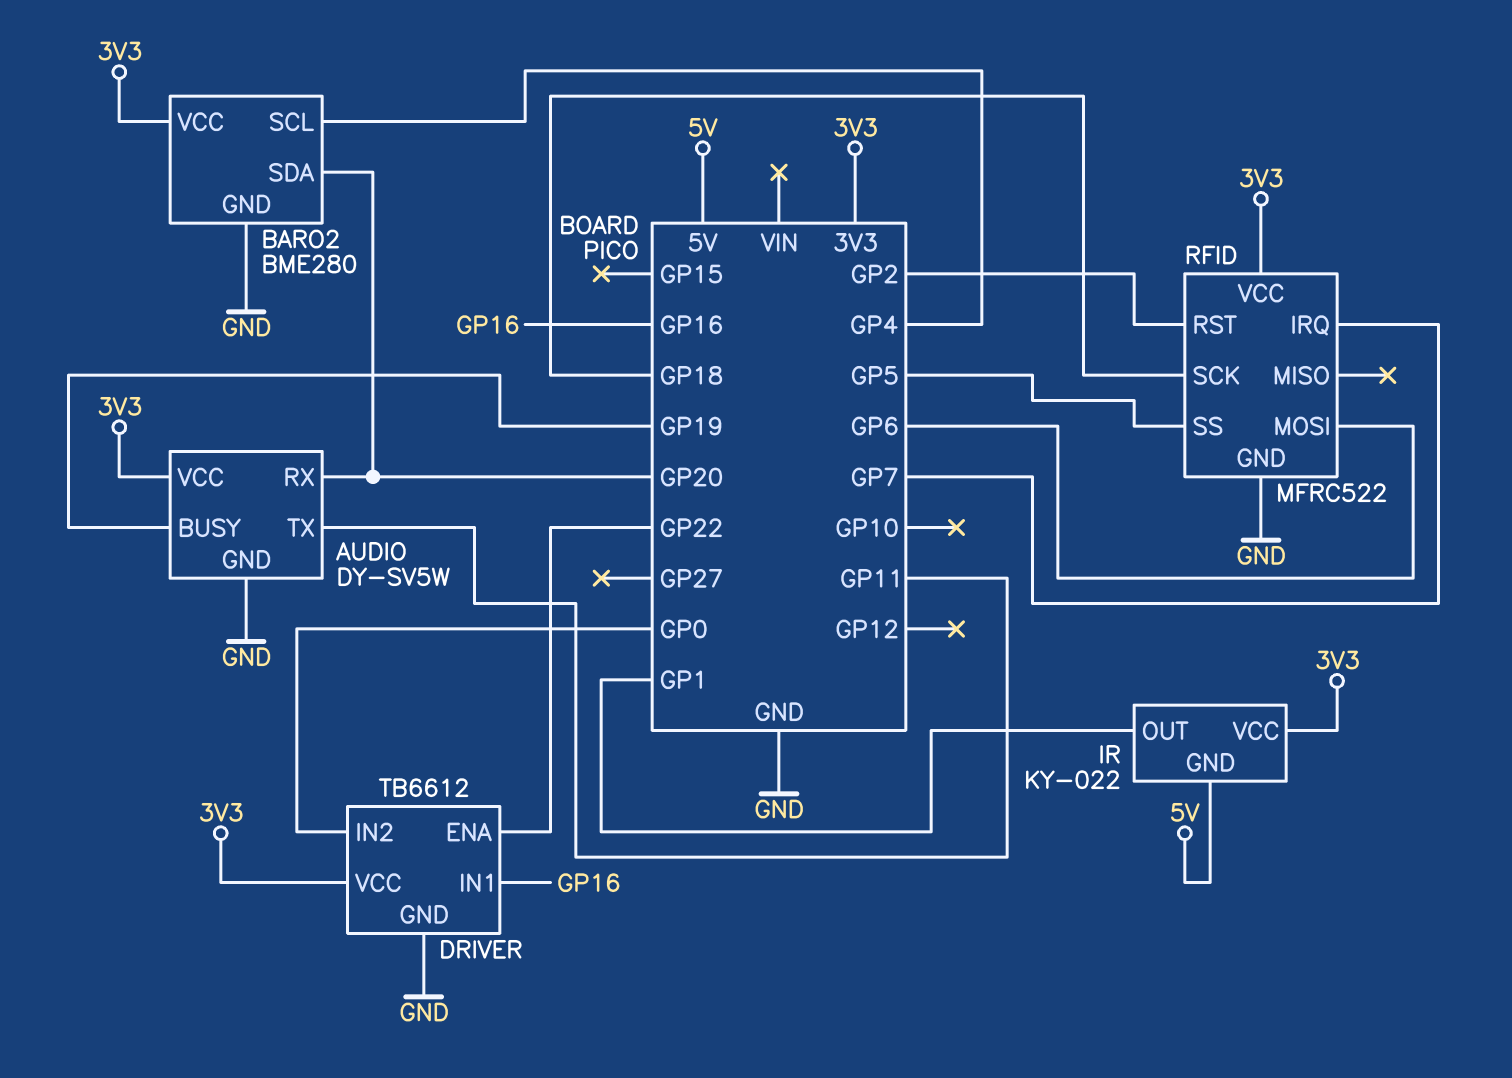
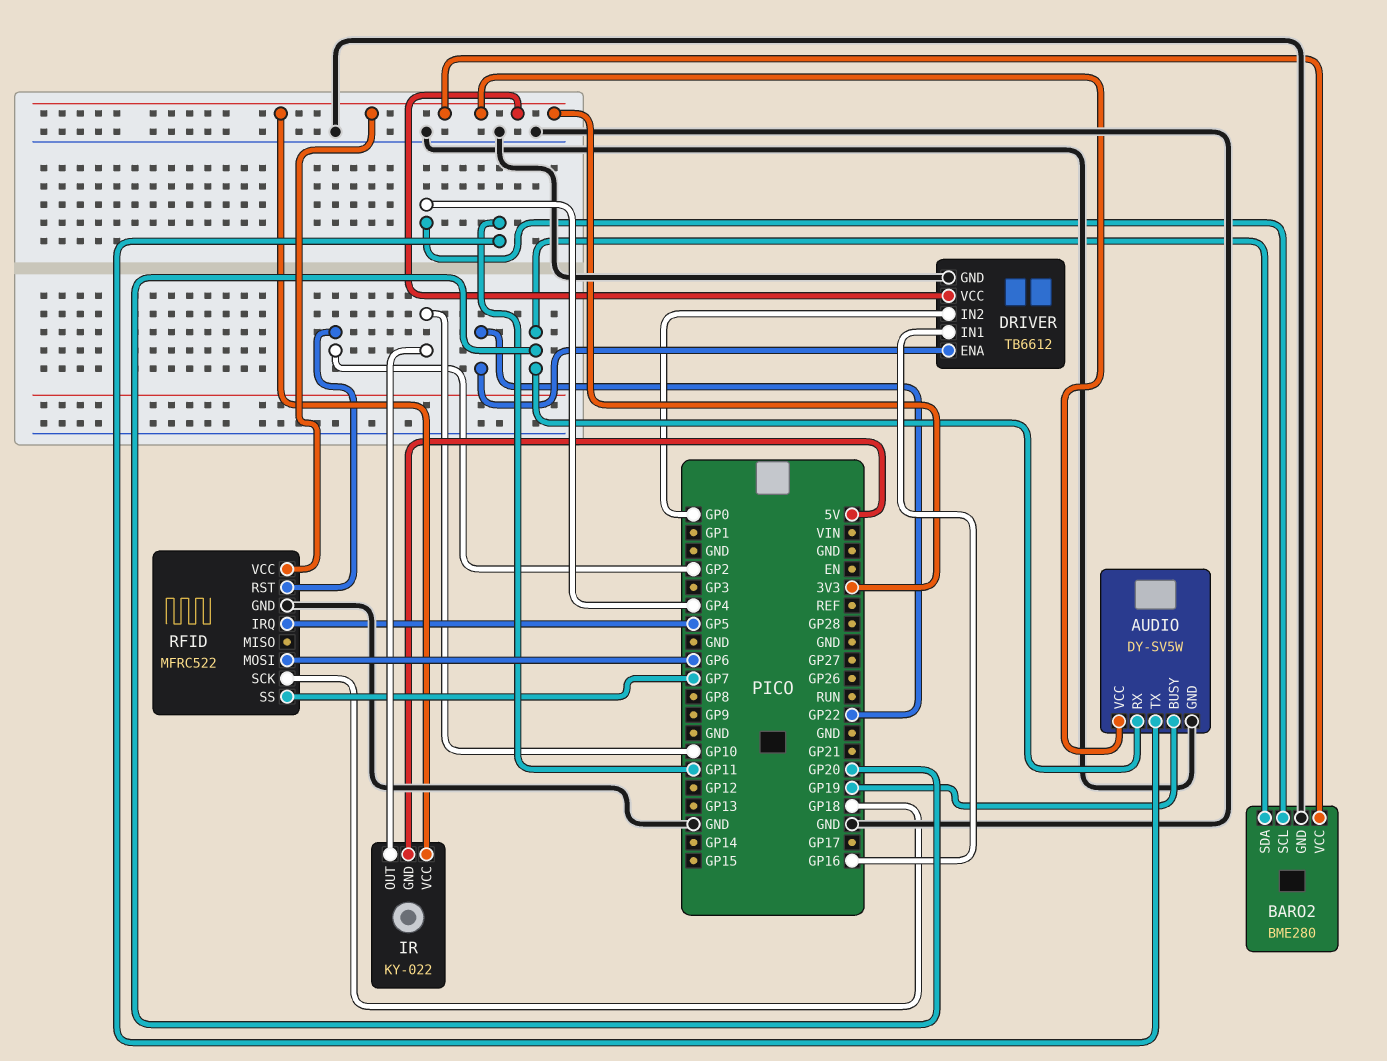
IR pin OUT: GP1 -> GP10
RFID pin IRQ: GP7 -> GP5
RFID pin SS: GP5 -> GP7

